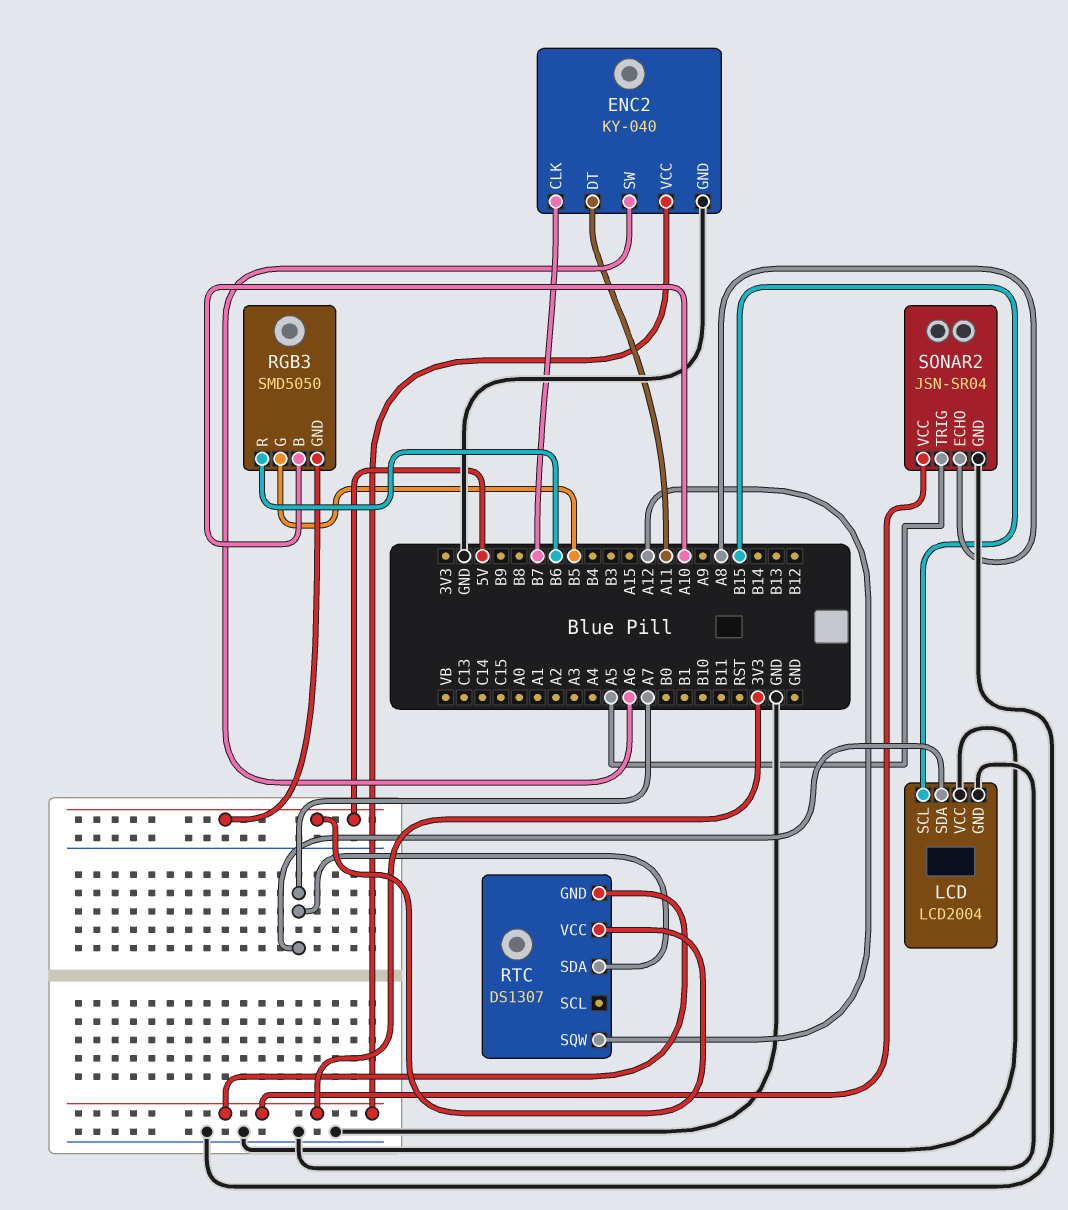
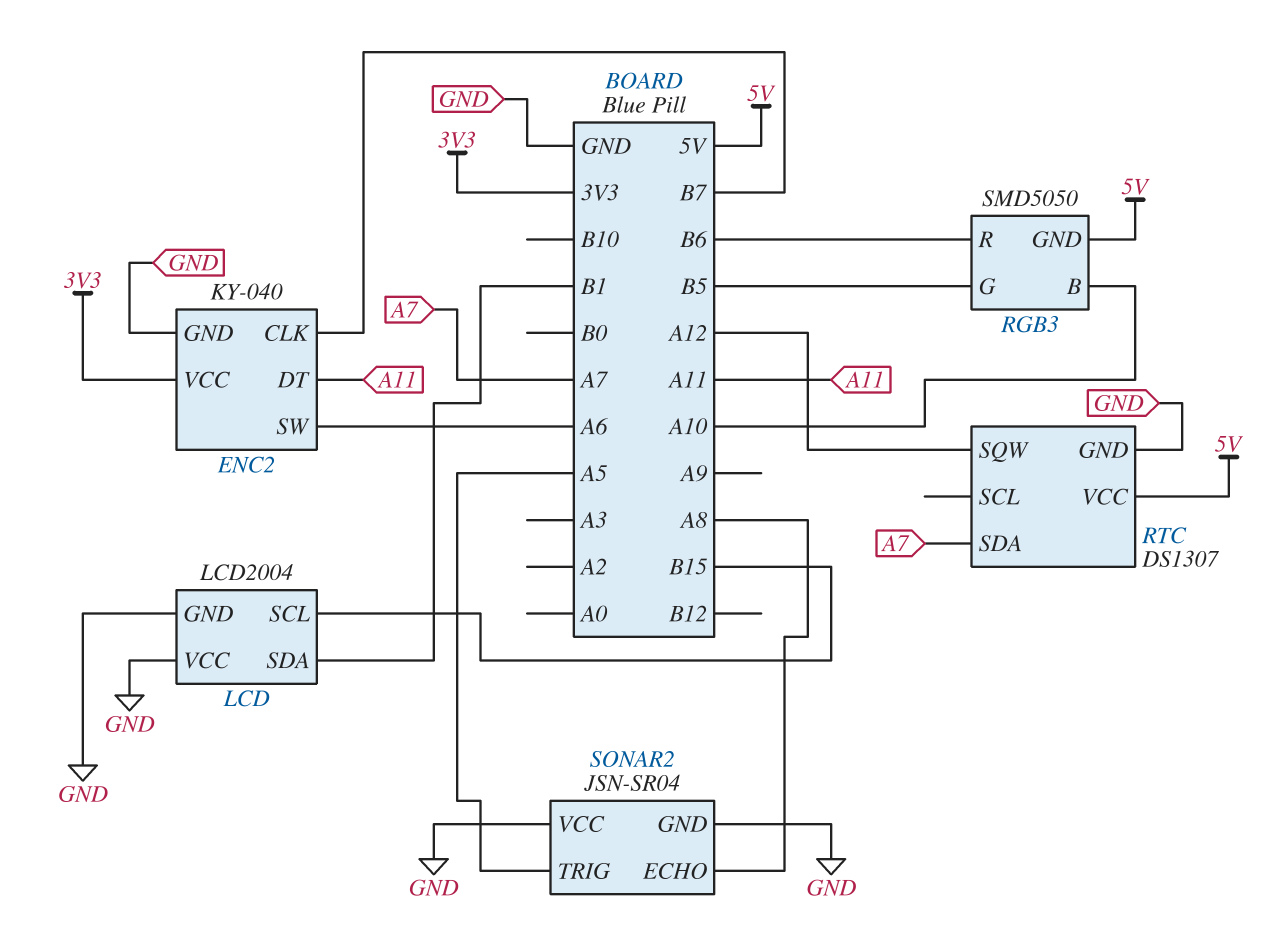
LCD pin SDA: A7 -> B1
RTC pin GND: 3V3 -> GND
SONAR2 pin VCC: 3V3 -> GND

